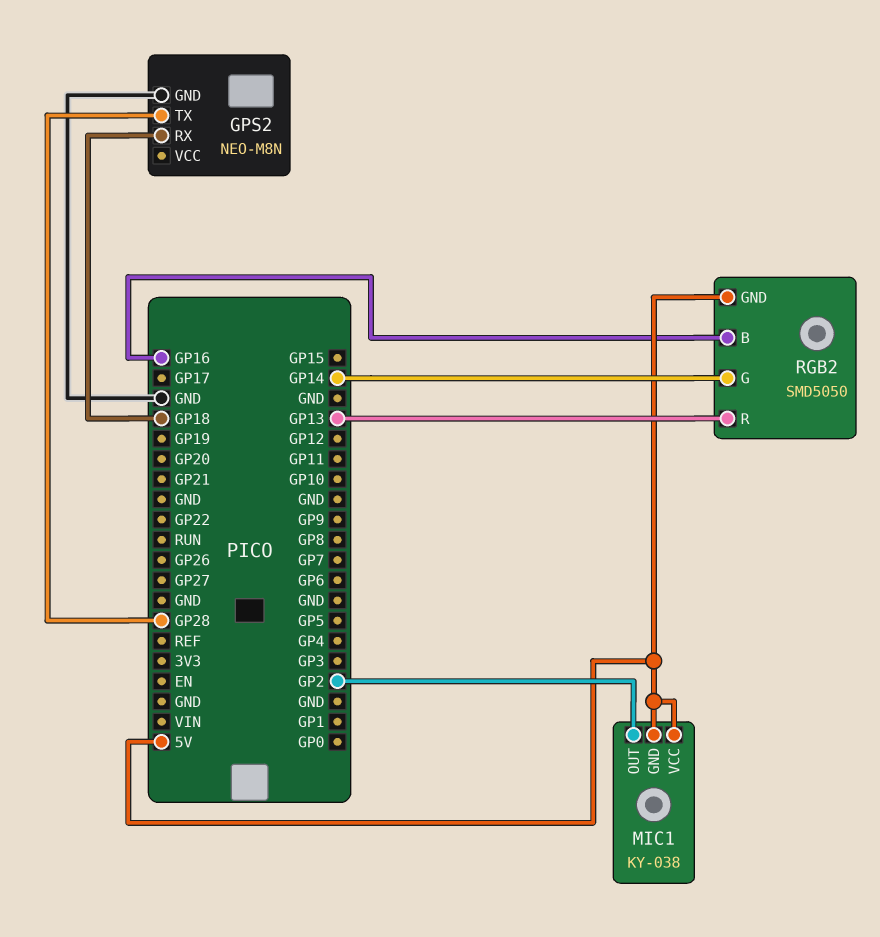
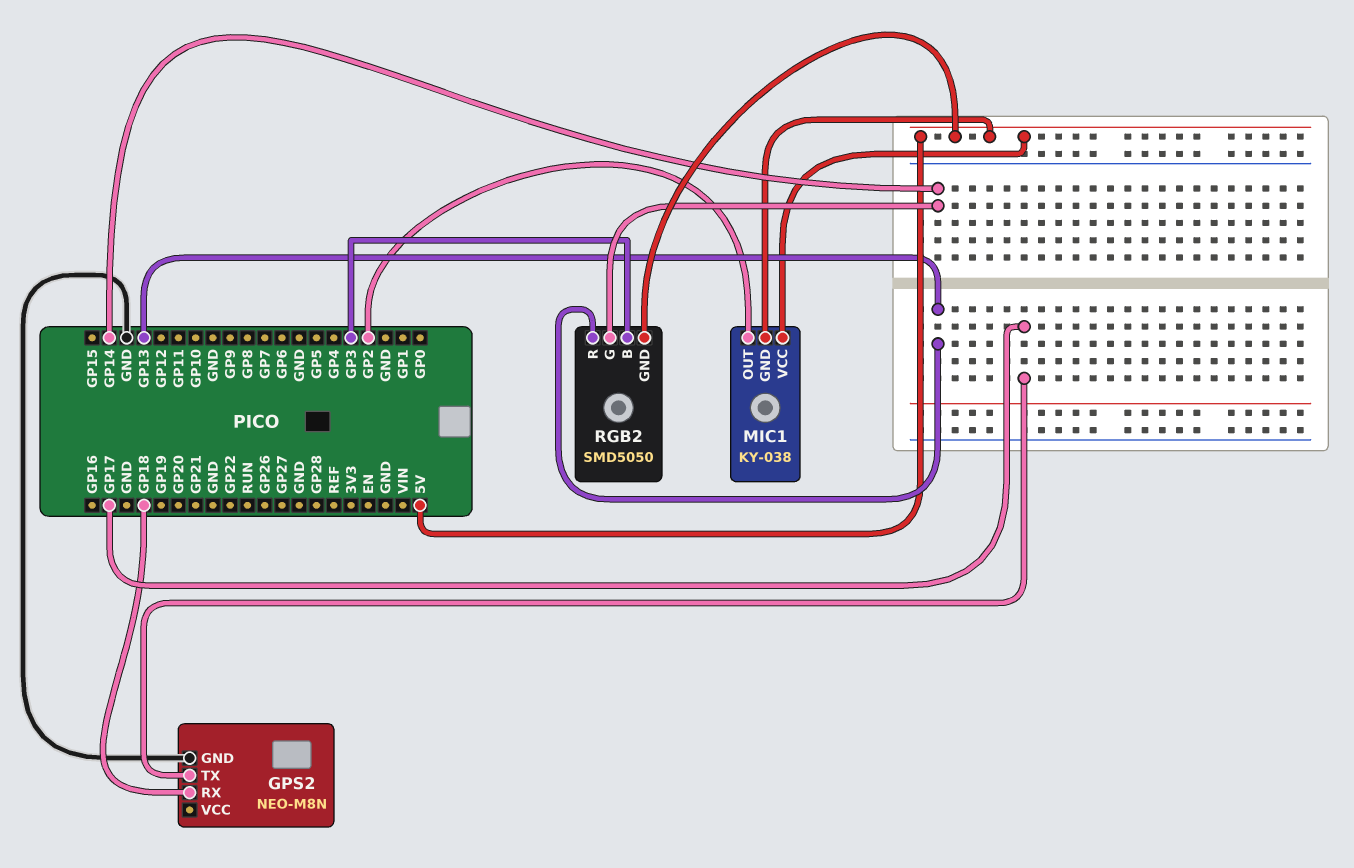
GPS2 pin TX: GP28 -> GP17
RGB2 pin B: GP16 -> GP3

